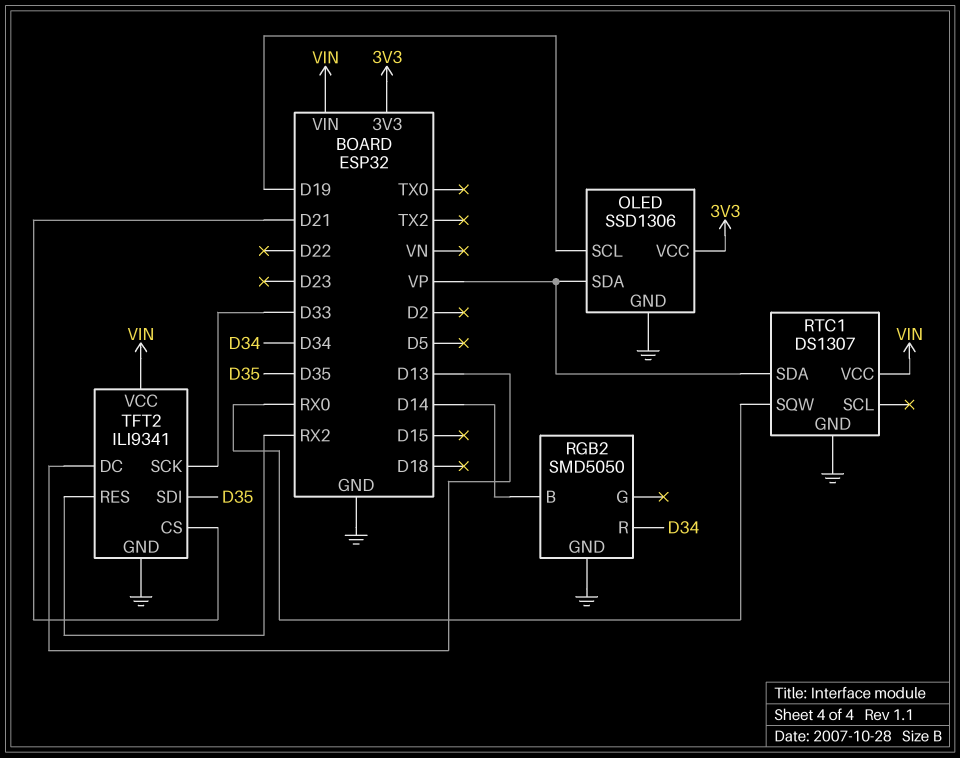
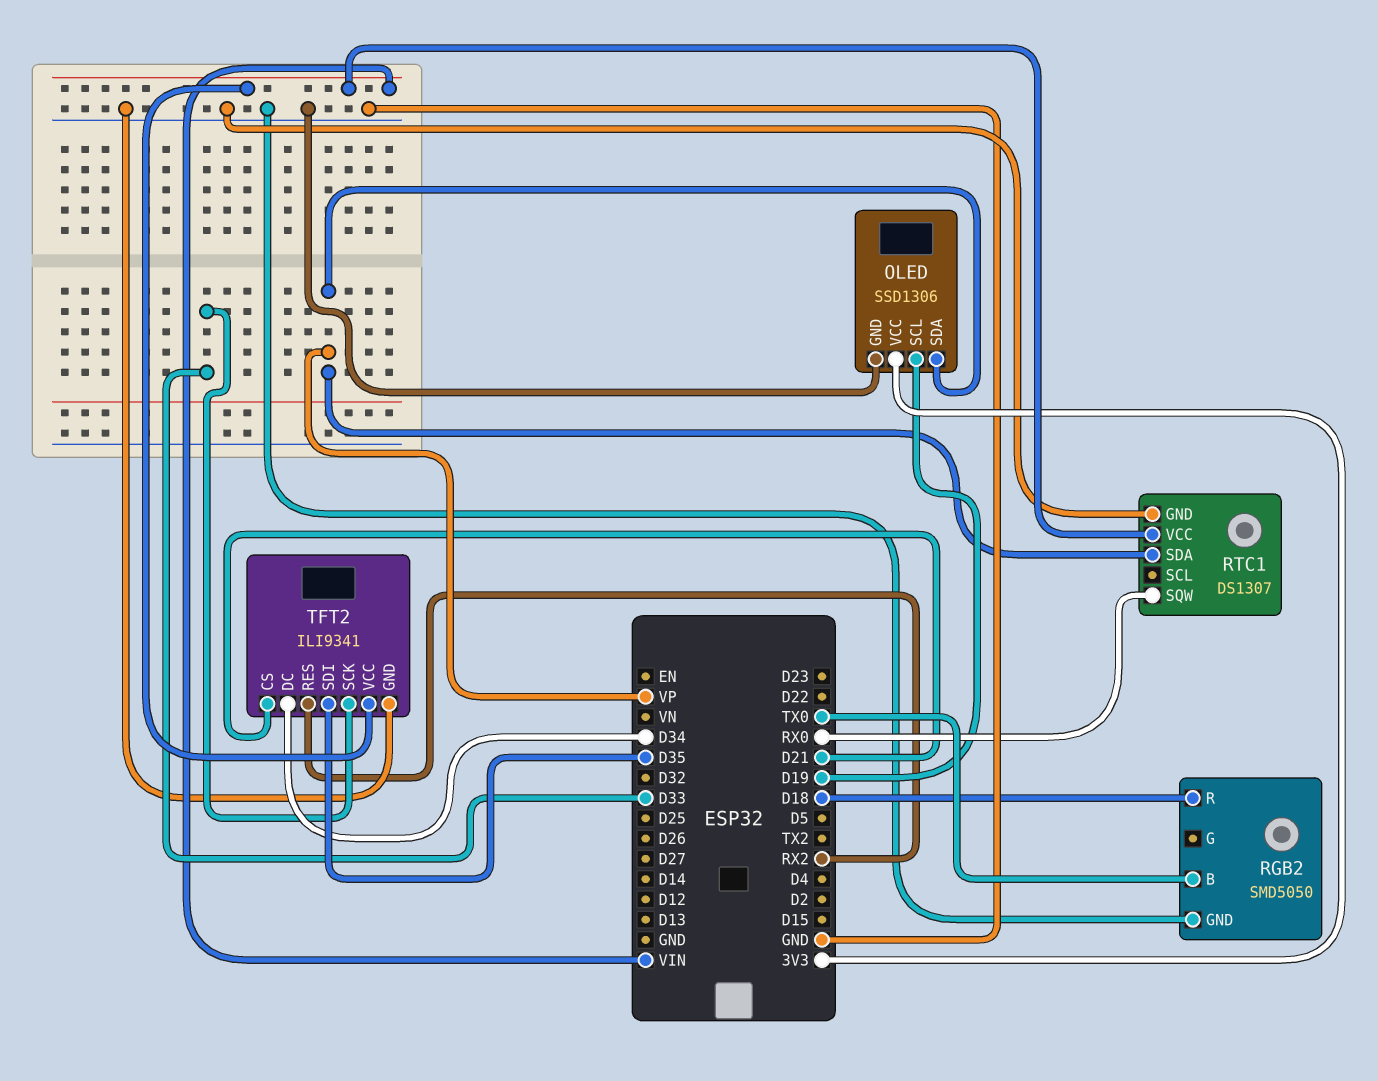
RGB2 pin B: D14 -> TX0
RGB2 pin R: D34 -> D18
TFT2 pin DC: D13 -> D34

